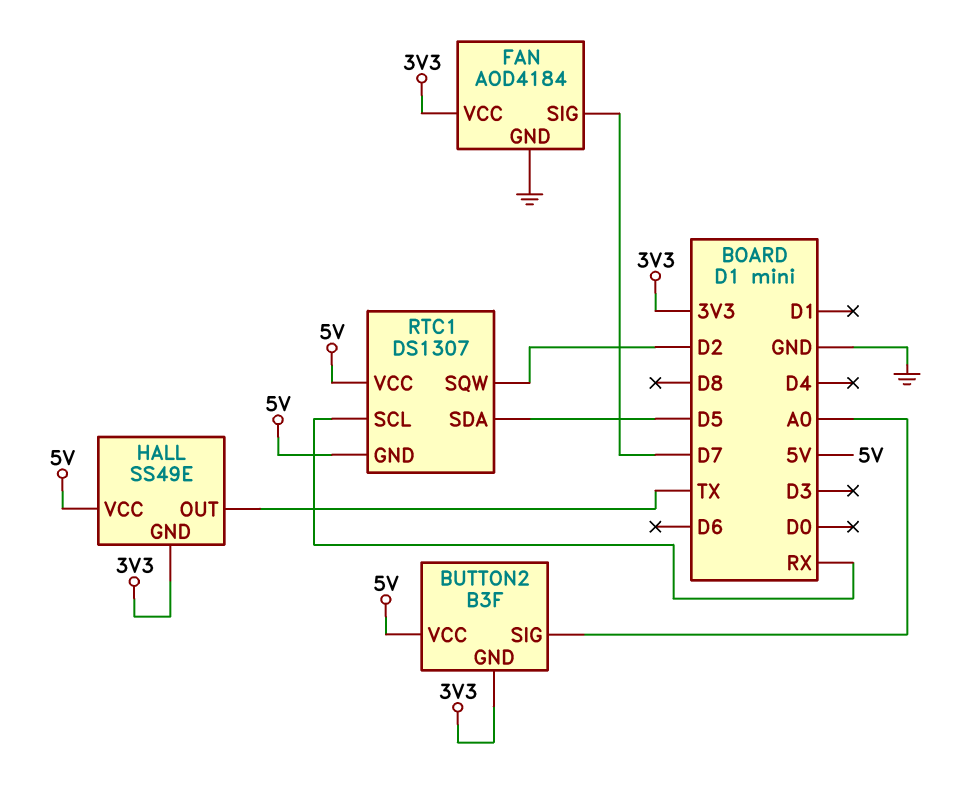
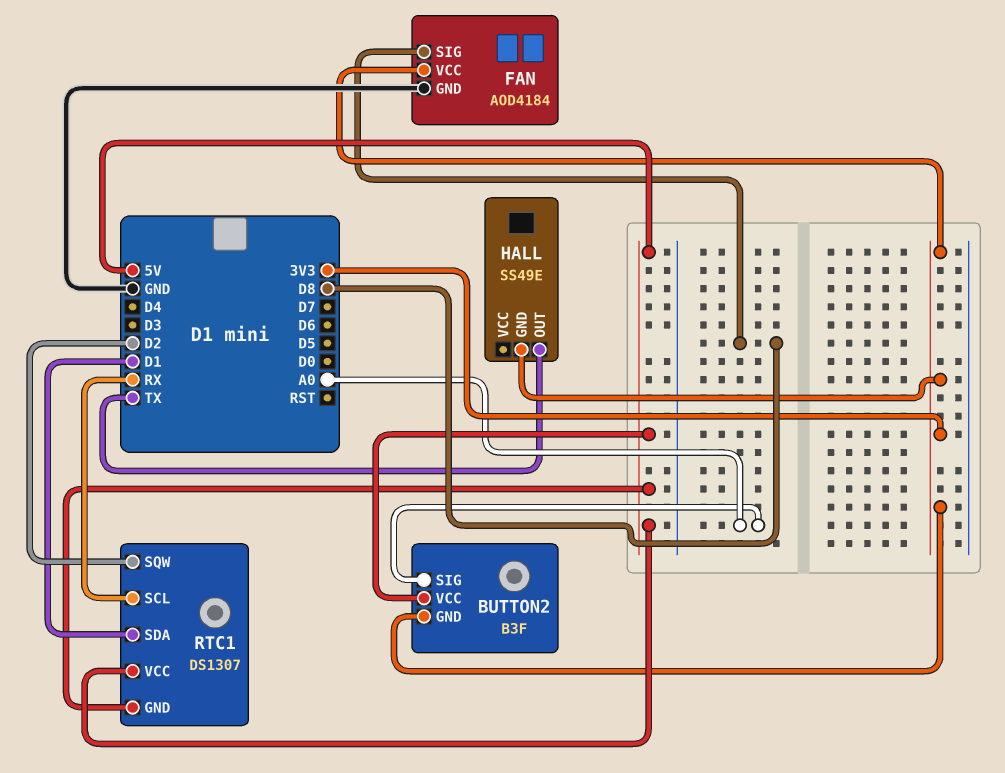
FAN pin SIG: D7 -> D8
HALL pin VCC: 5V -> none
RTC1 pin SDA: D5 -> D1

